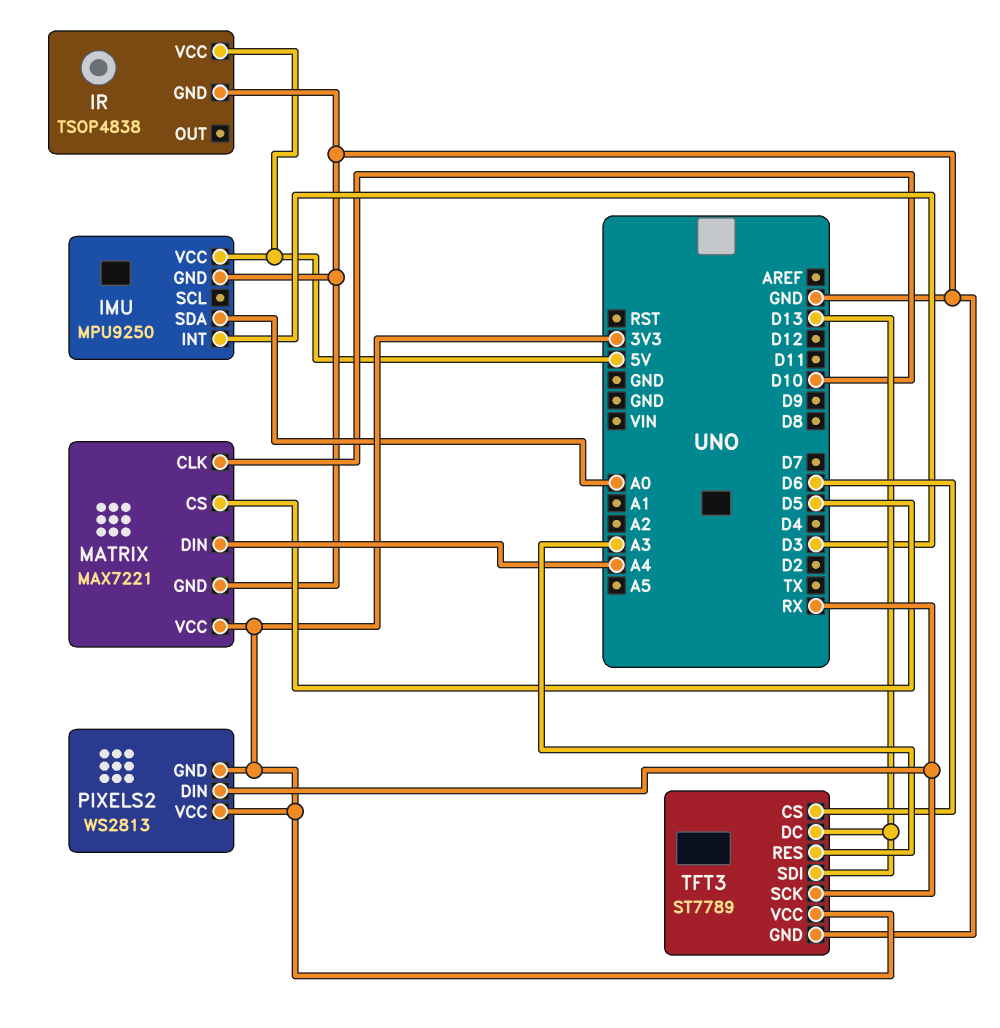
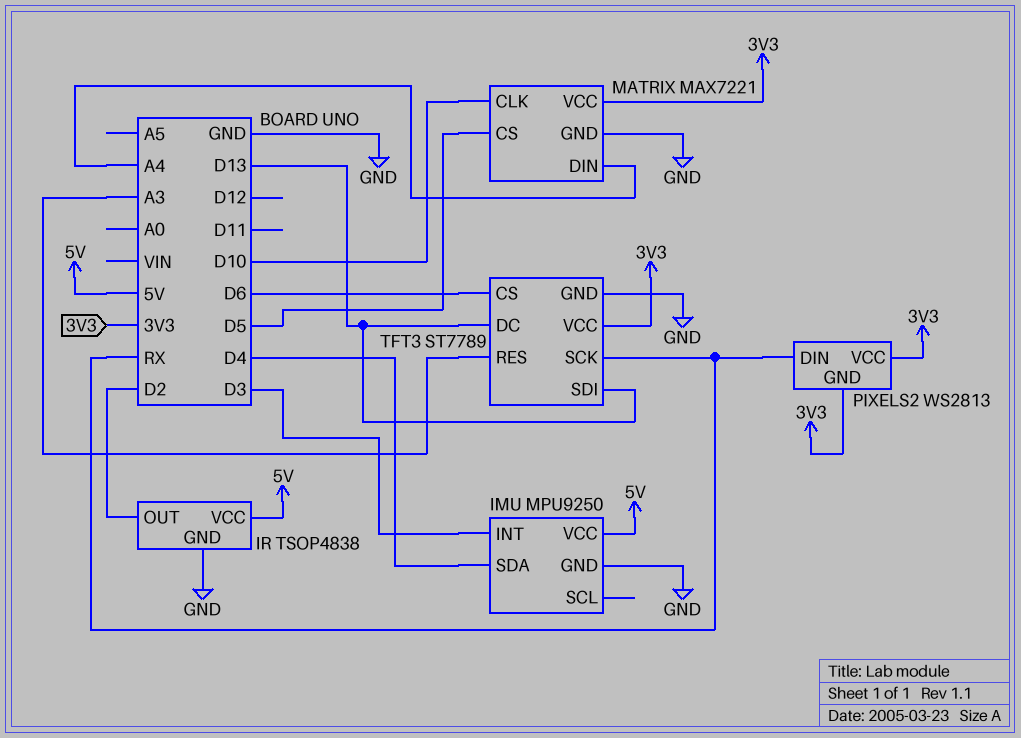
IMU pin SDA: A0 -> D4
IR pin OUT: none -> D2

